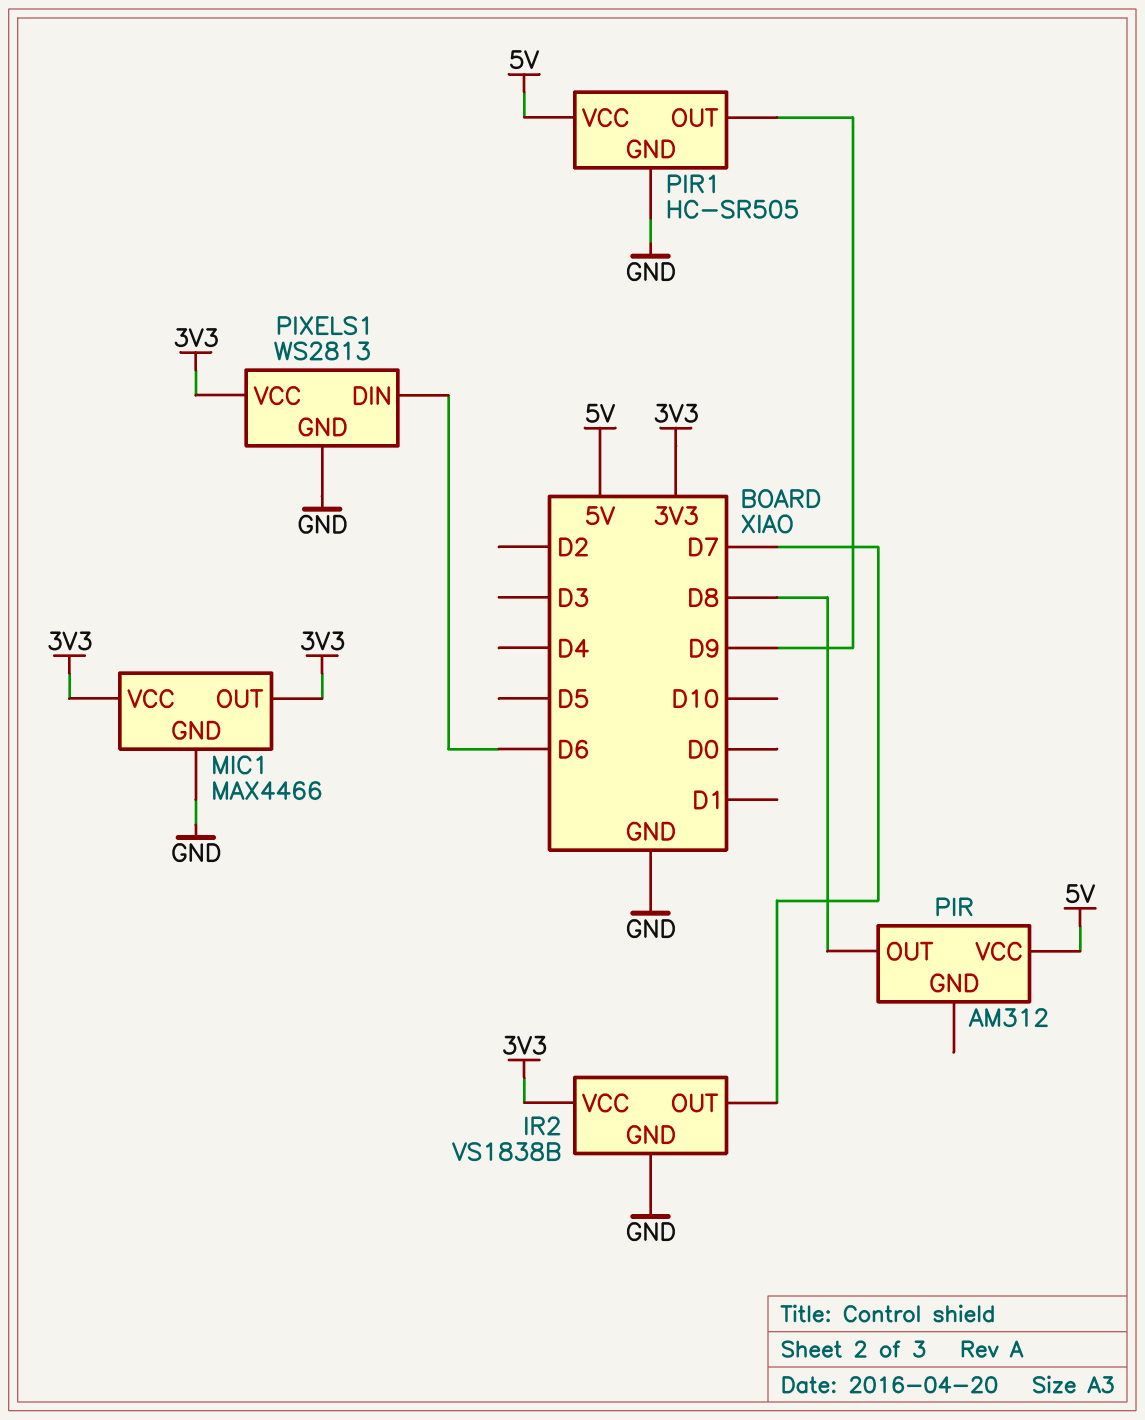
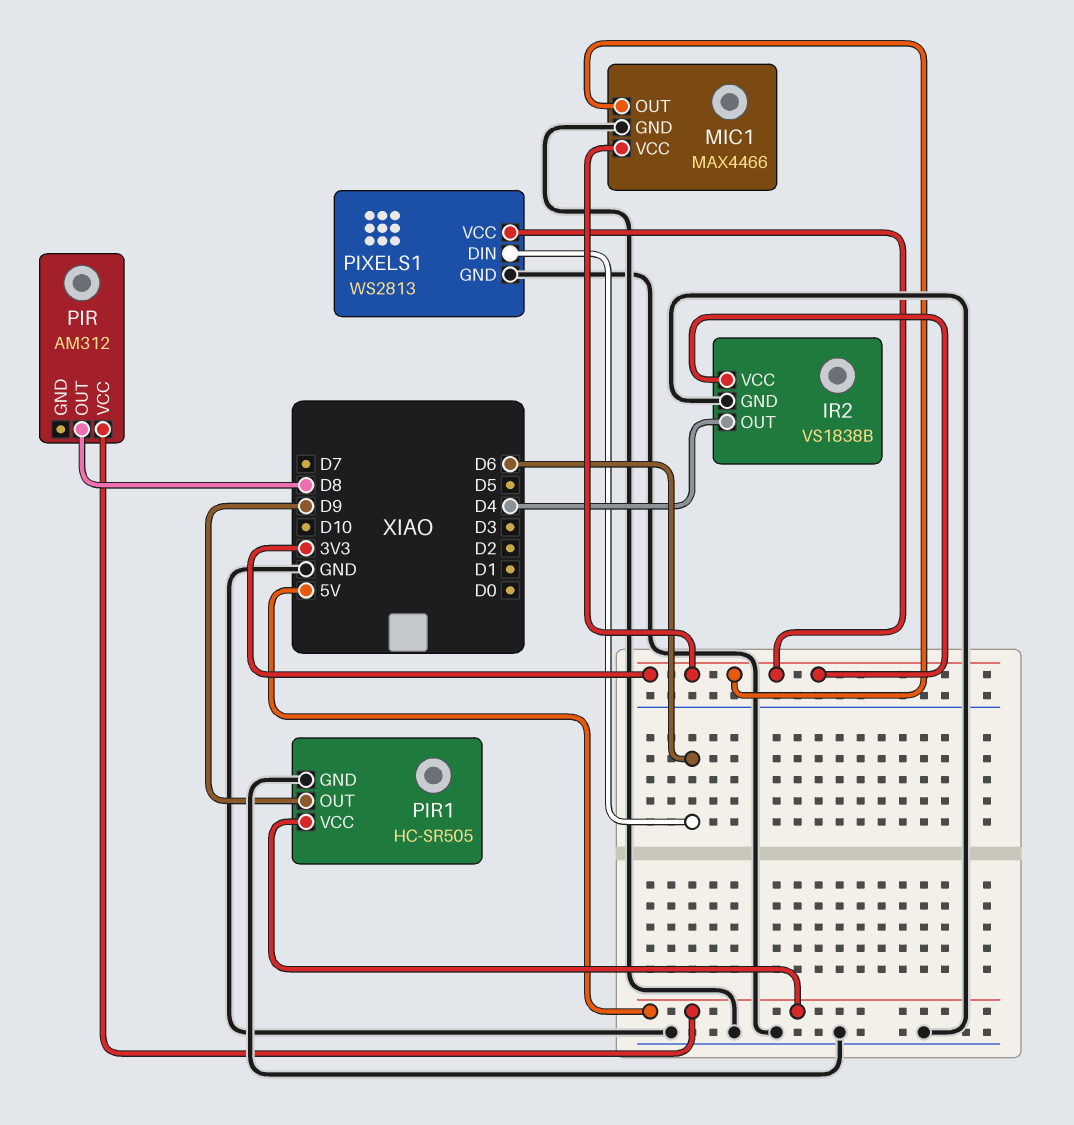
IR2 pin OUT: D7 -> D4

